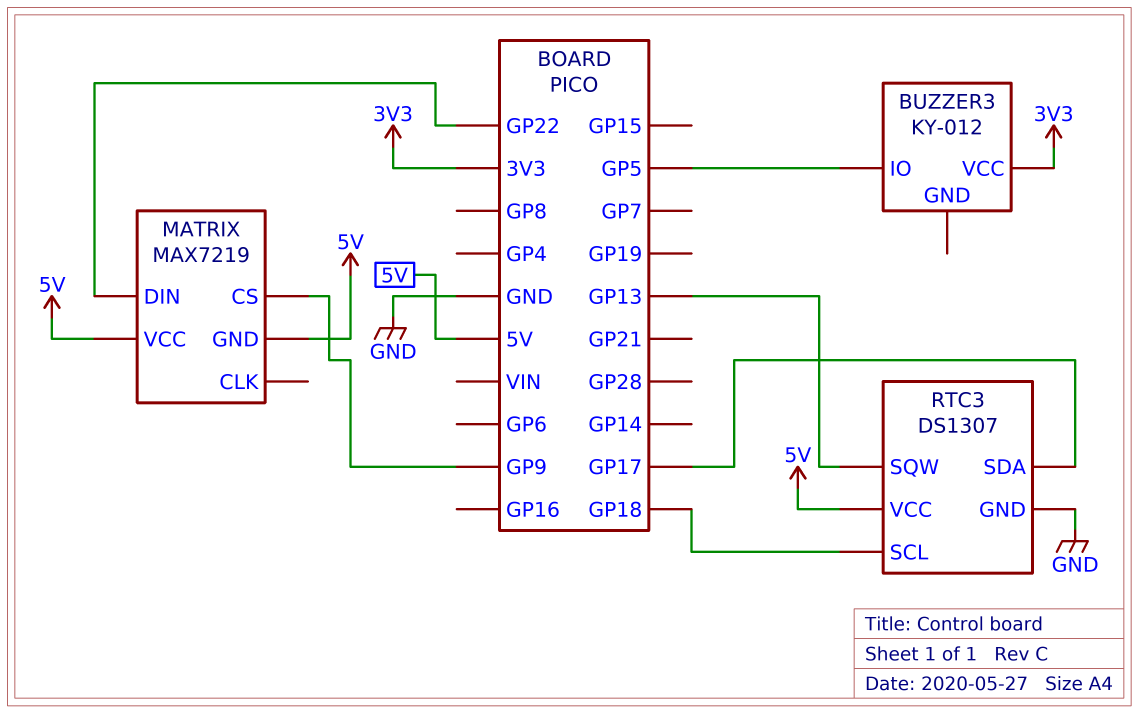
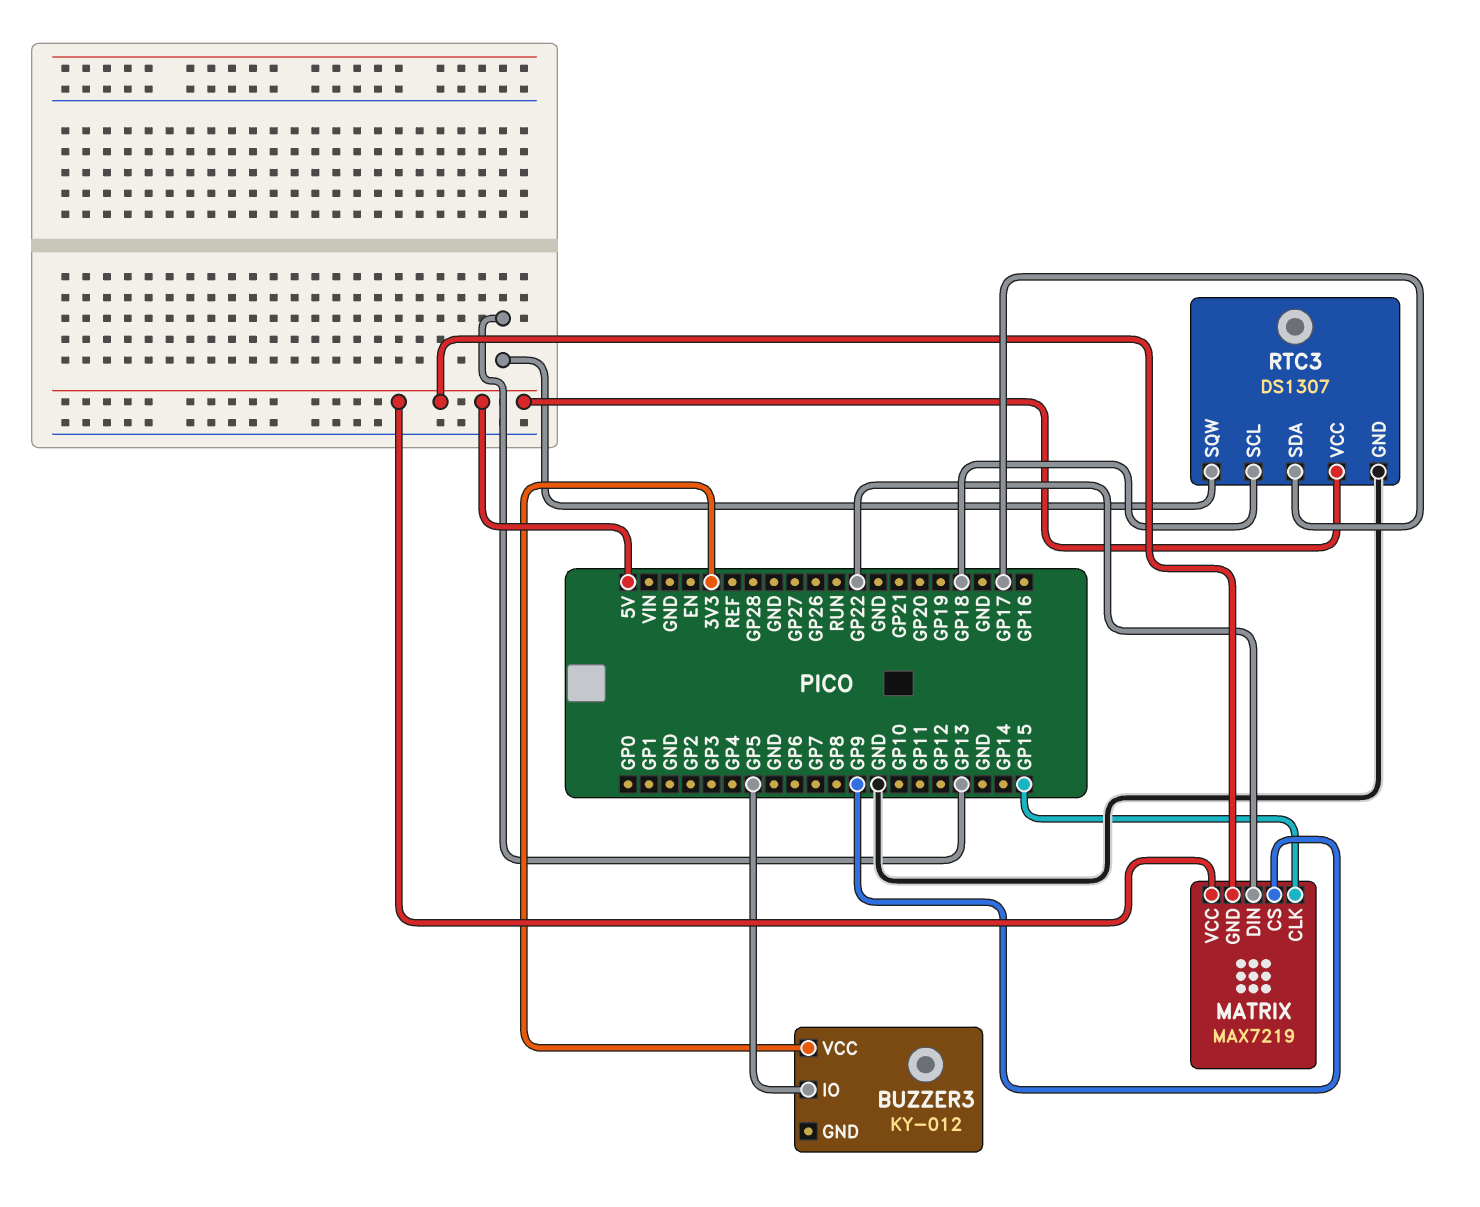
MATRIX pin CLK: none -> GP15

